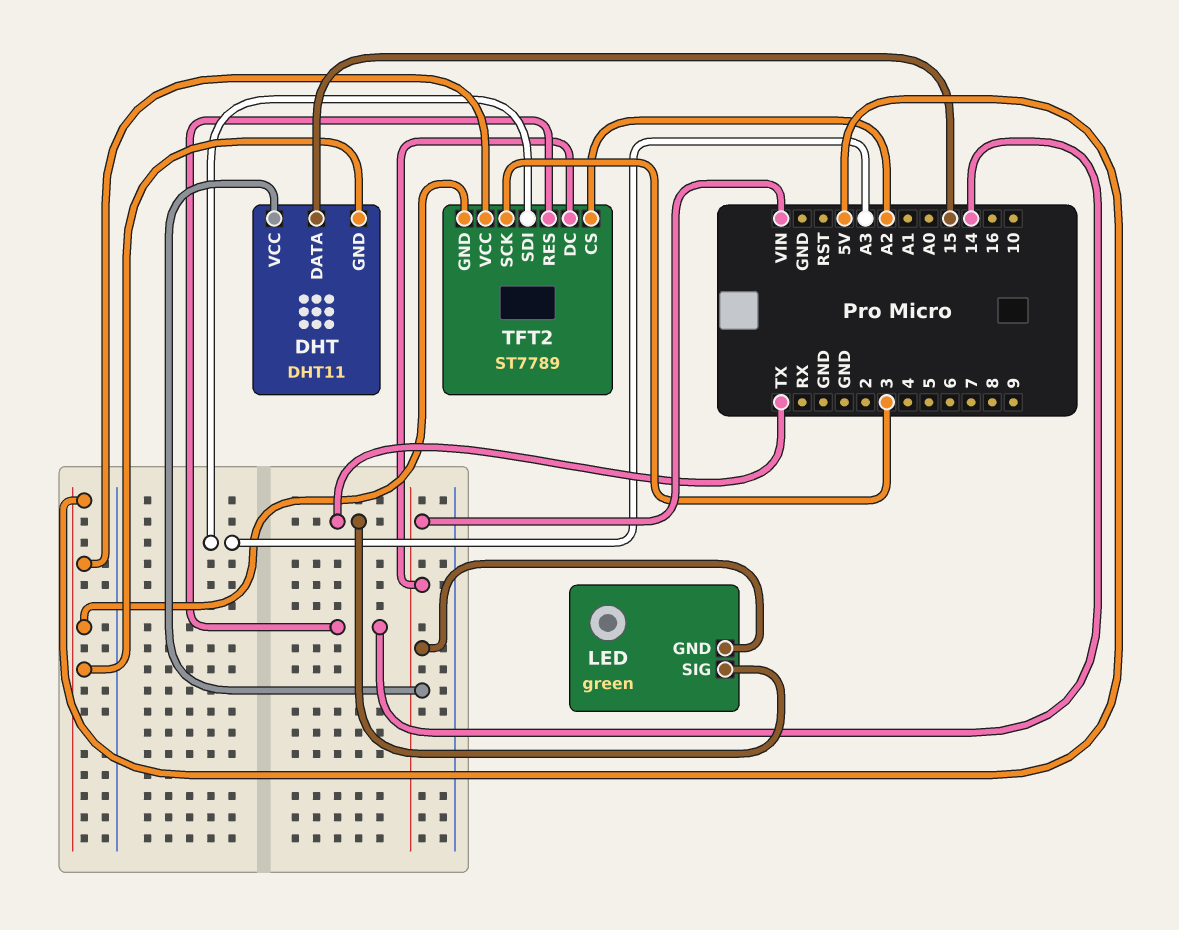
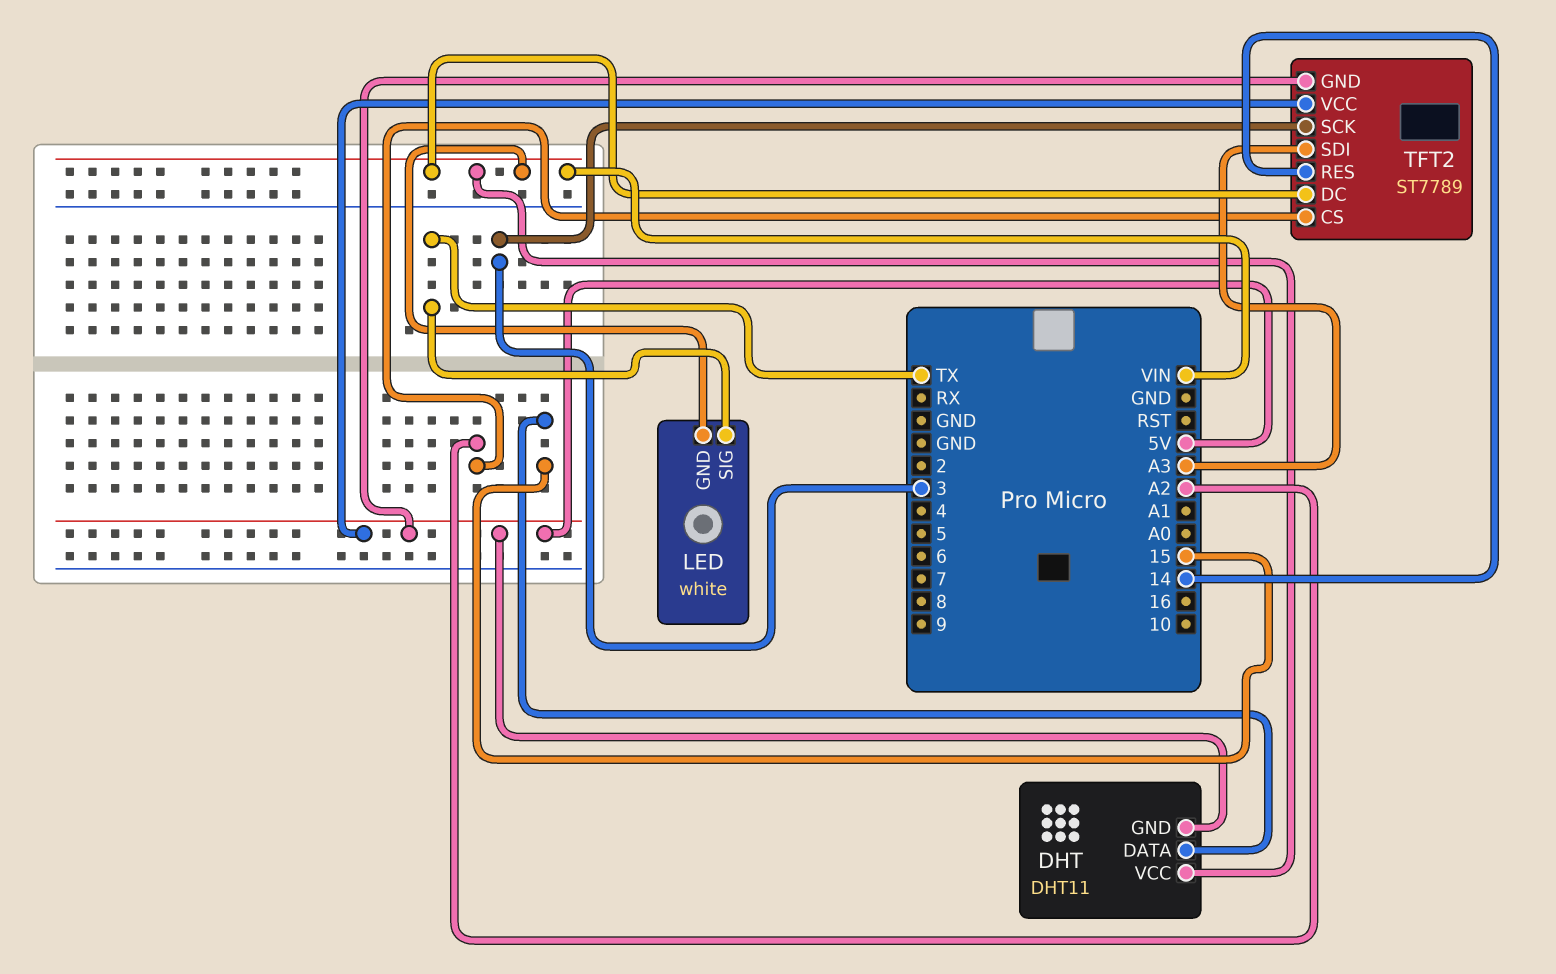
LED: green -> white

